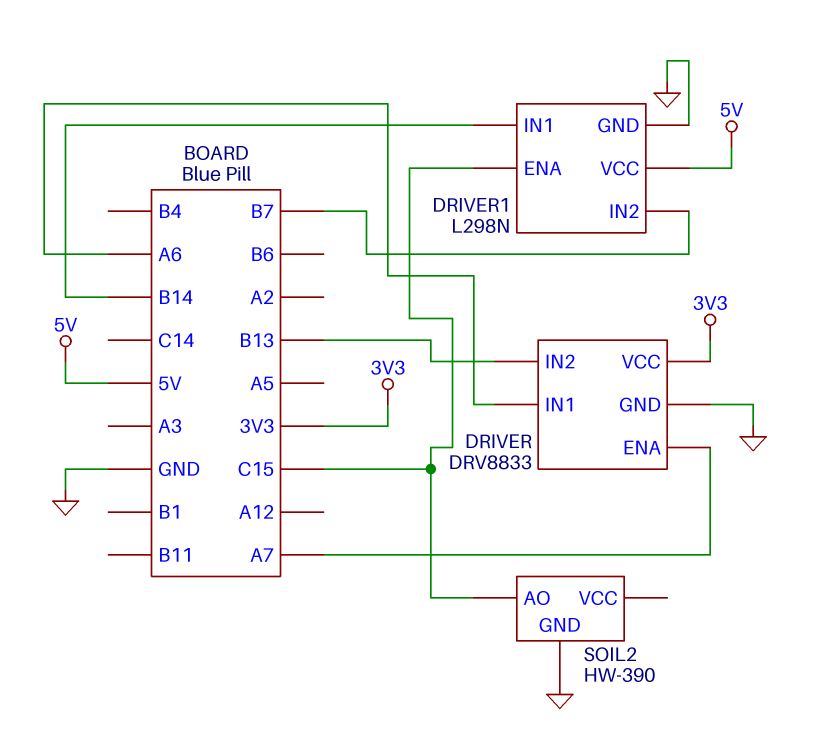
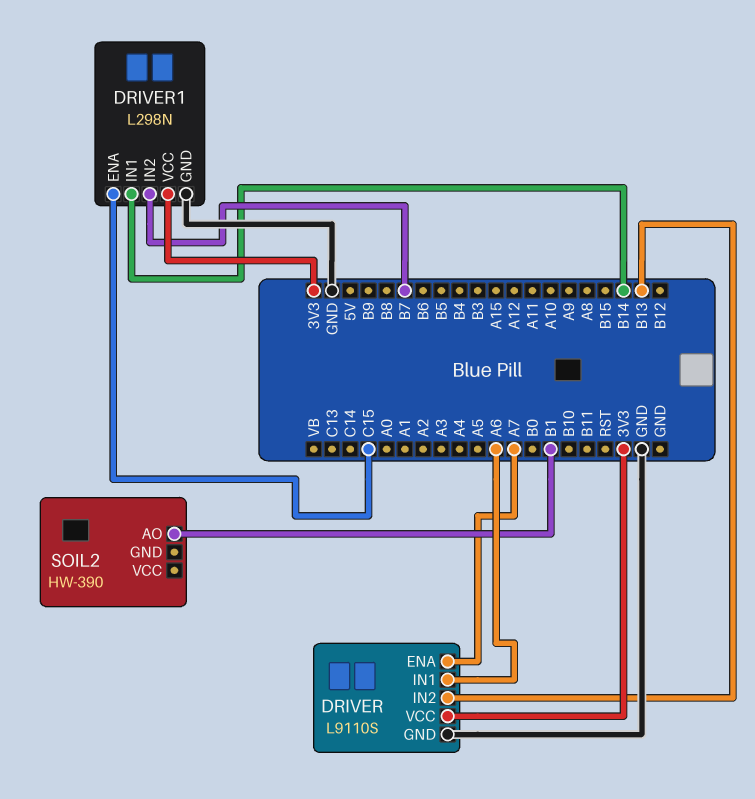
DRIVER: DRV8833 -> L9110S
DRIVER1 pin VCC: 5V -> 3V3
SOIL2 pin AO: C15 -> B1
SOIL2 pin GND: GND -> none

